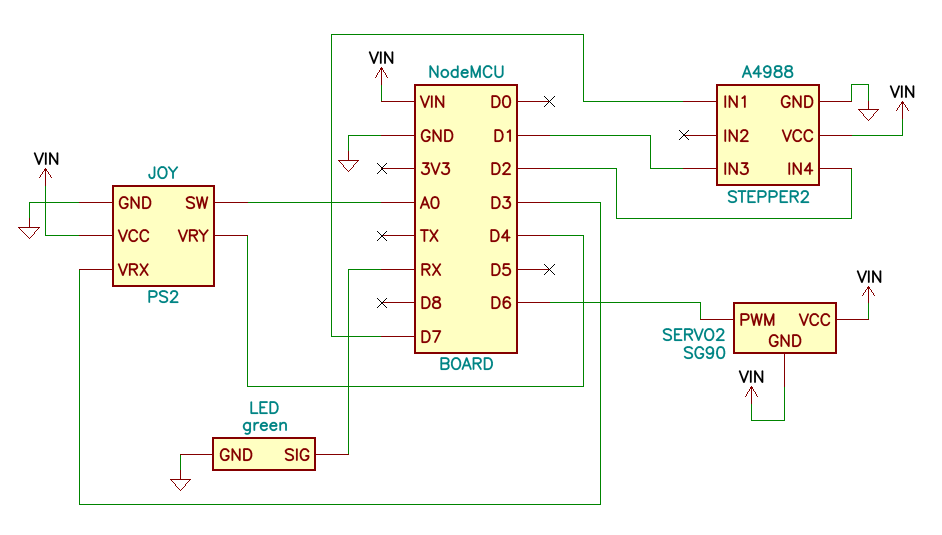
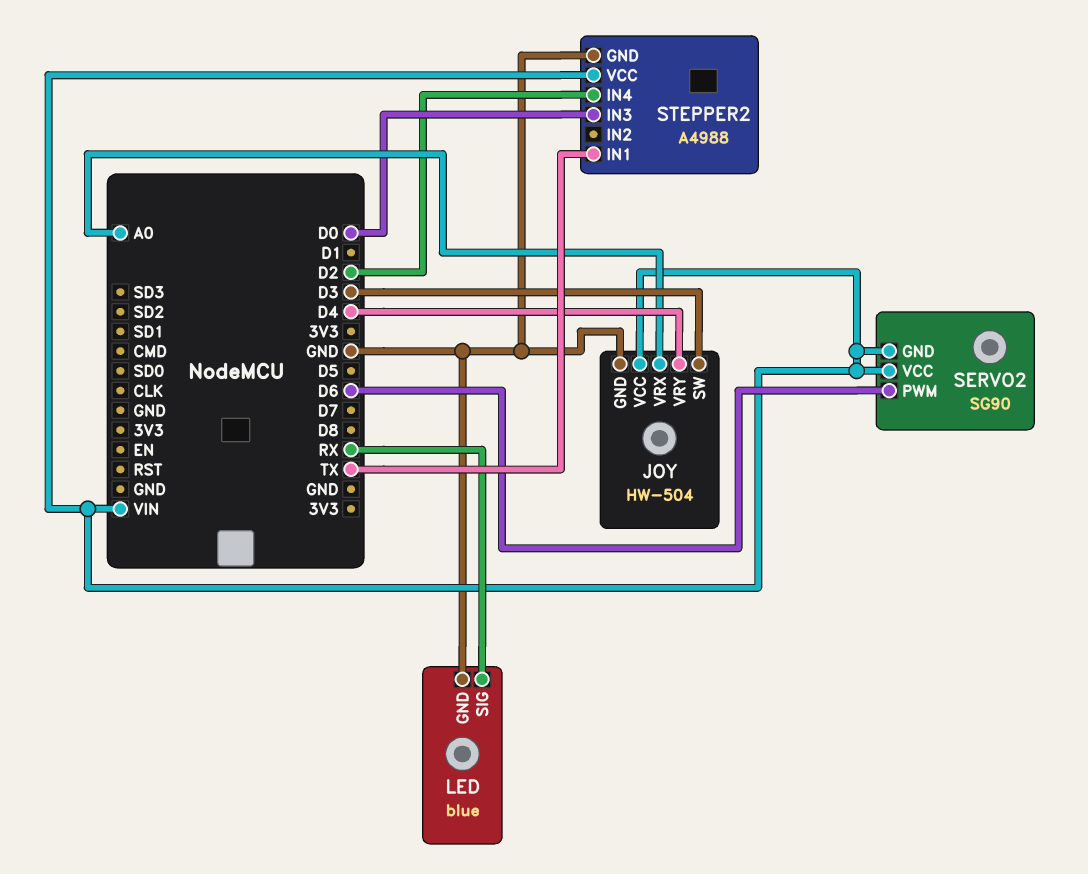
JOY: PS2 -> HW-504
JOY pin SW: A0 -> D3
JOY pin VRX: D3 -> A0
LED: green -> blue
STEPPER2 pin IN1: D7 -> TX
STEPPER2 pin IN3: D1 -> D0

